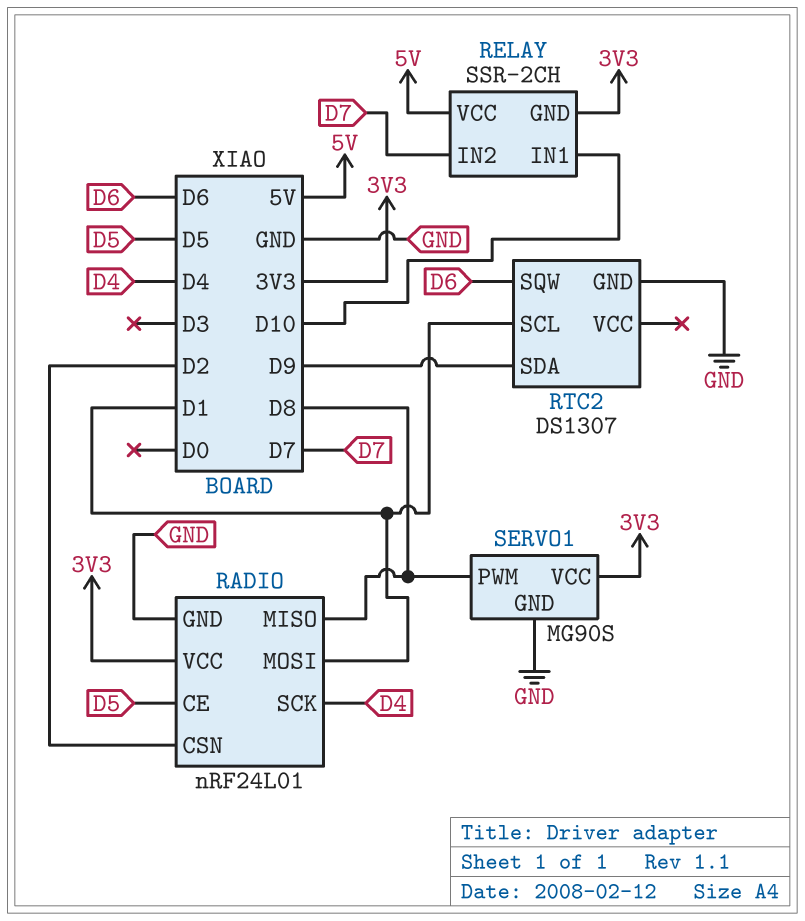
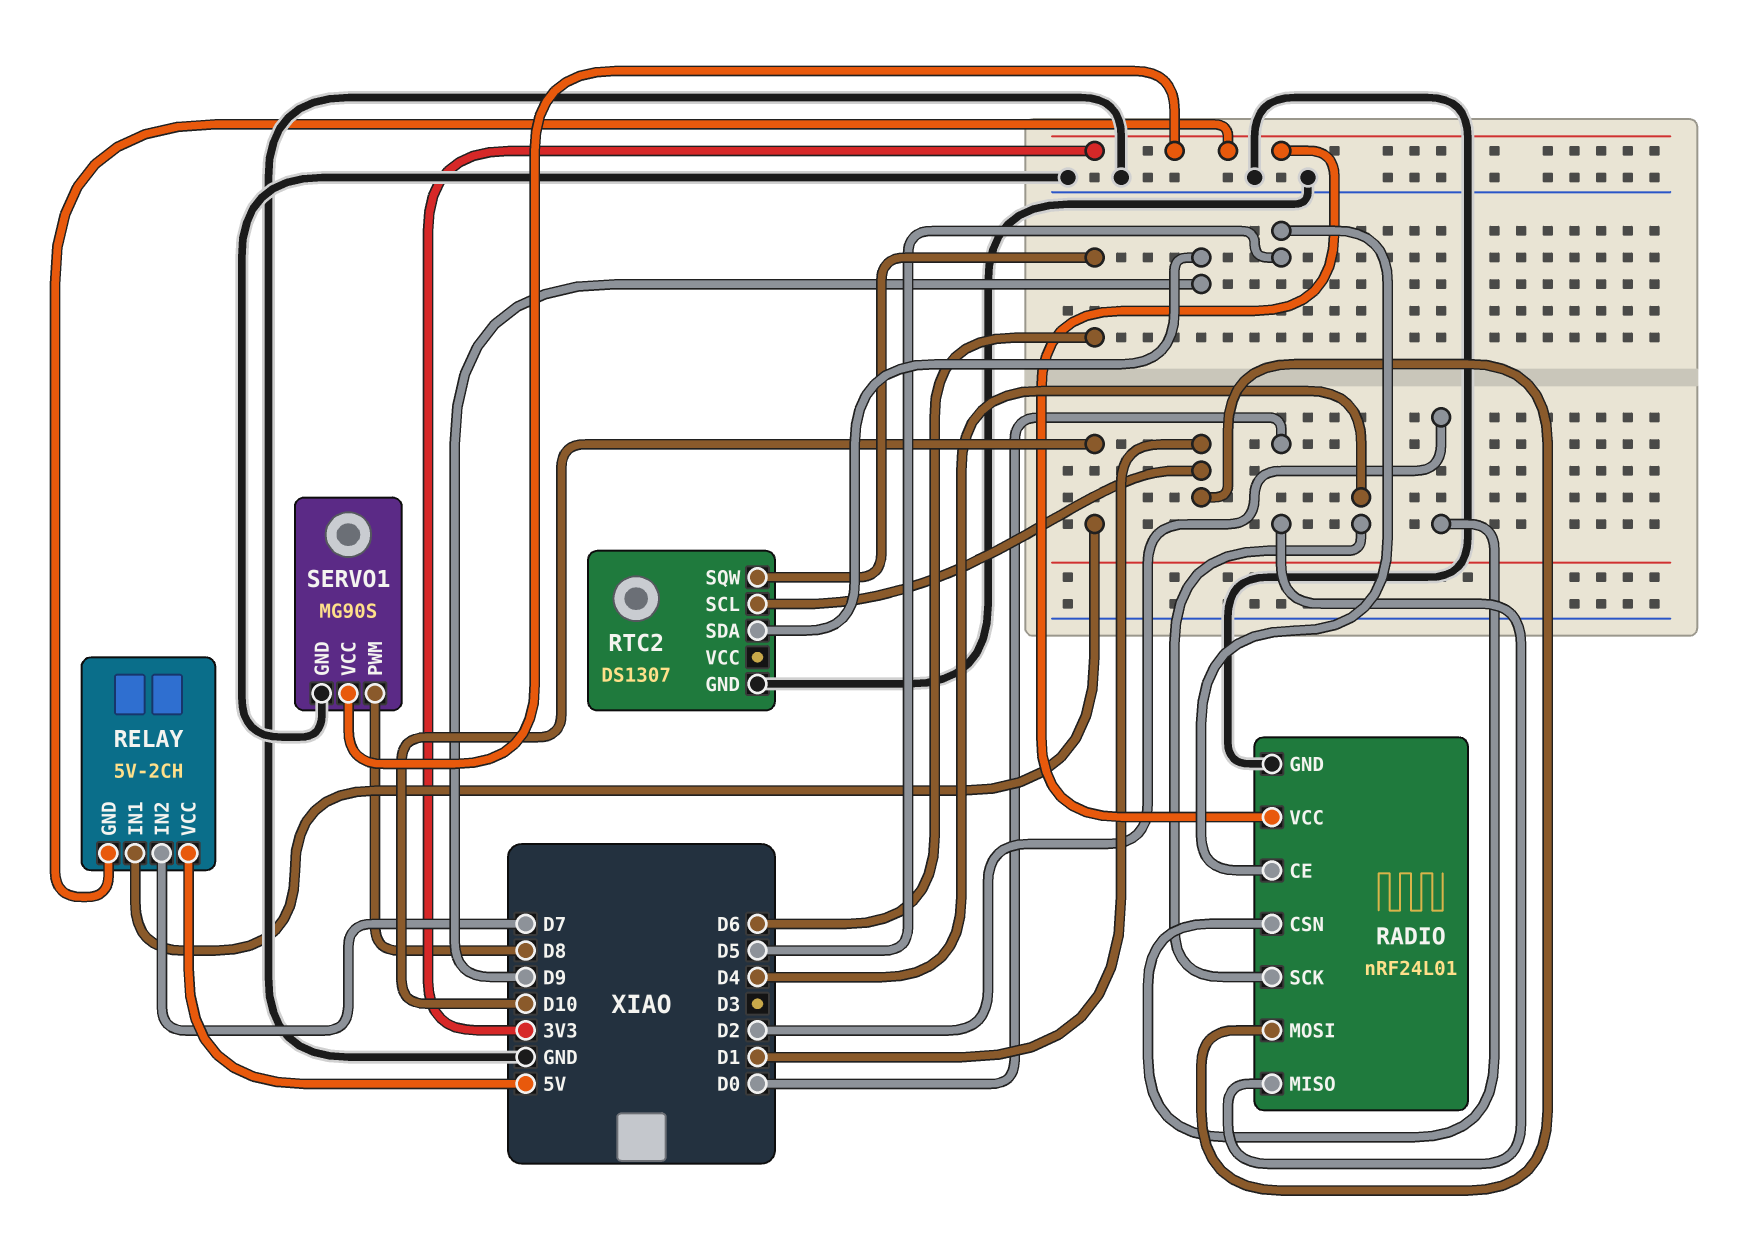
RADIO pin MISO: D8 -> D0
RELAY: SSR-2CH -> 5V-2CH

